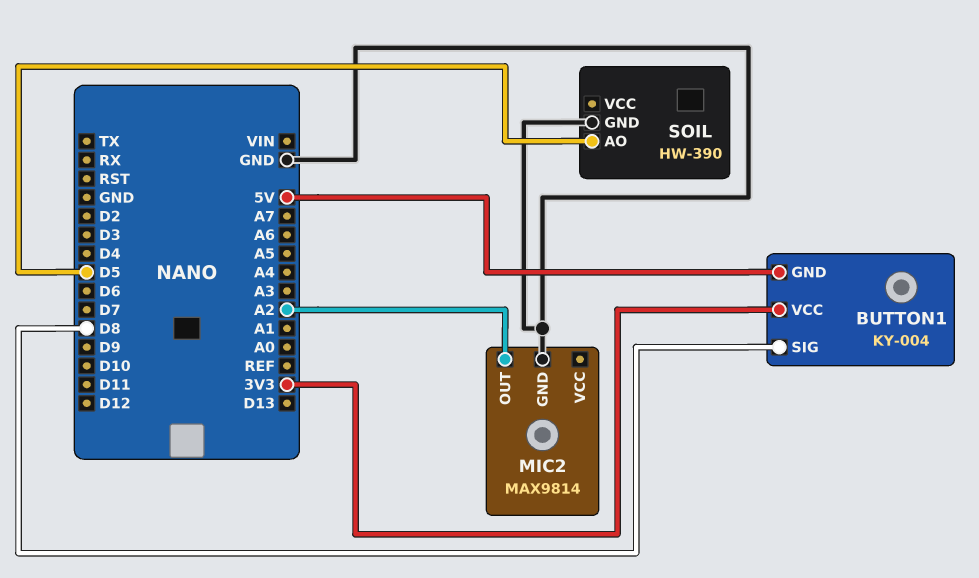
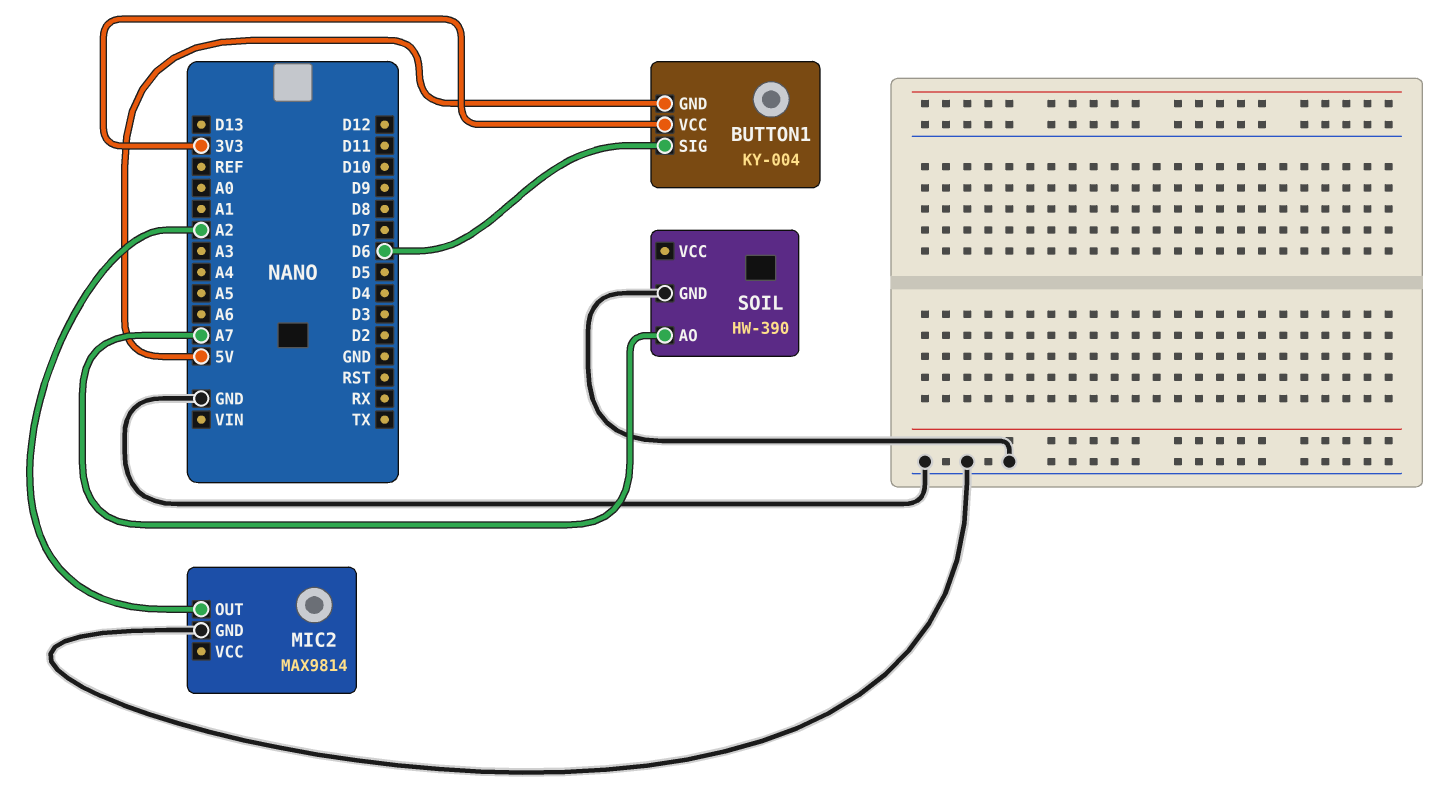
BUTTON1 pin SIG: D8 -> D6
SOIL pin AO: D5 -> A7

